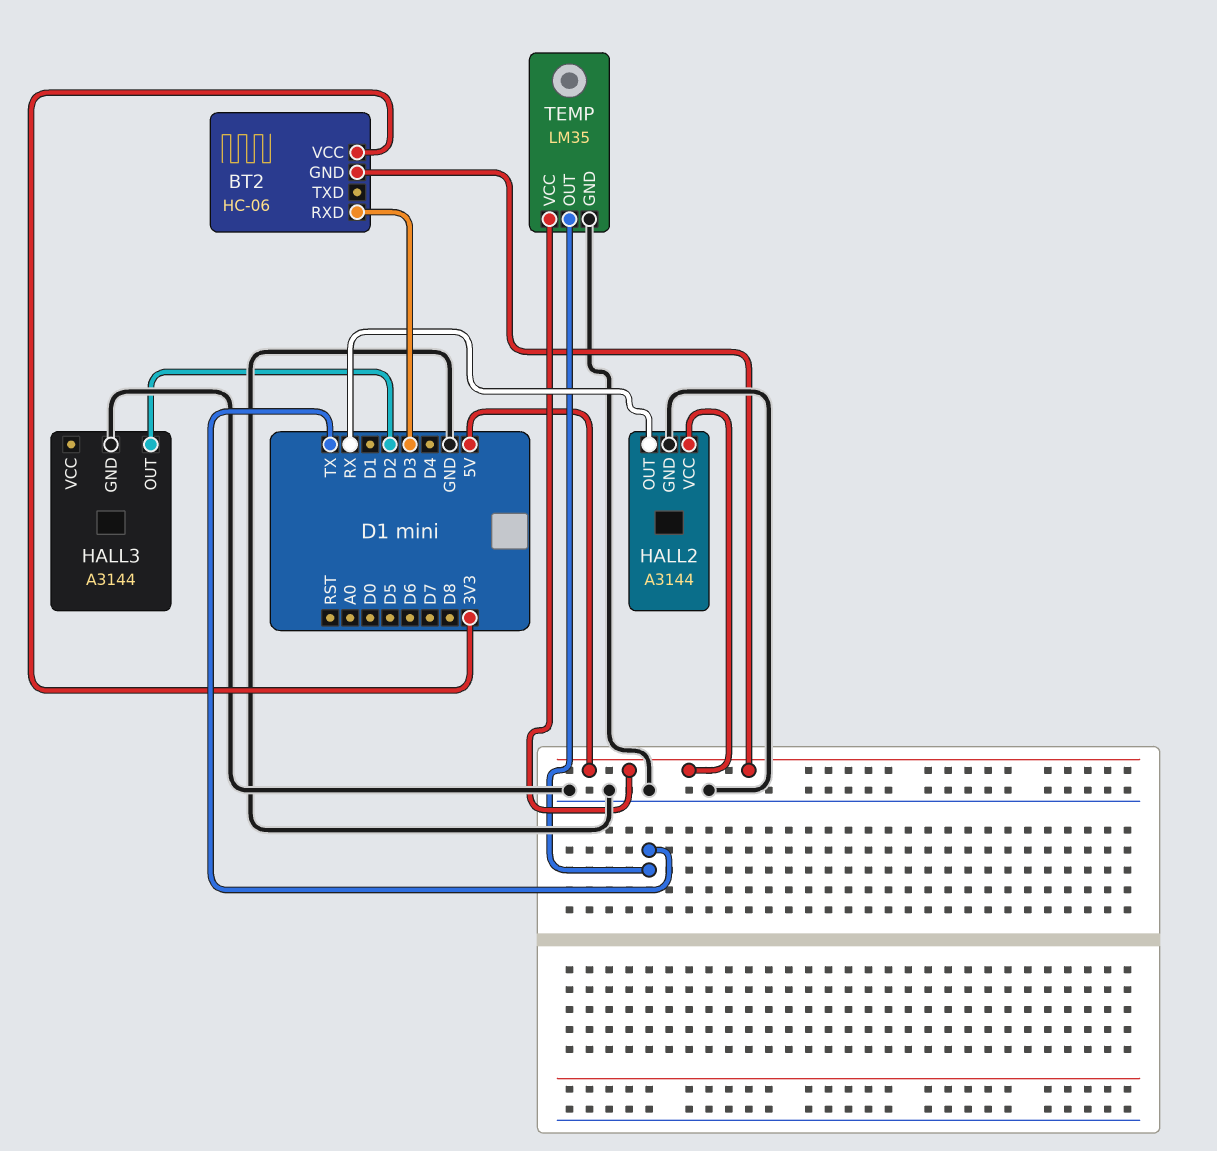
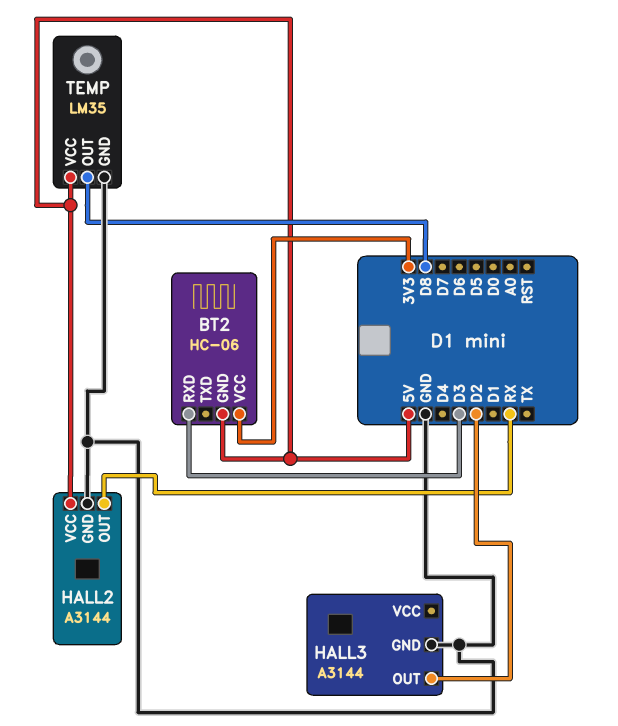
TEMP pin OUT: TX -> D8

